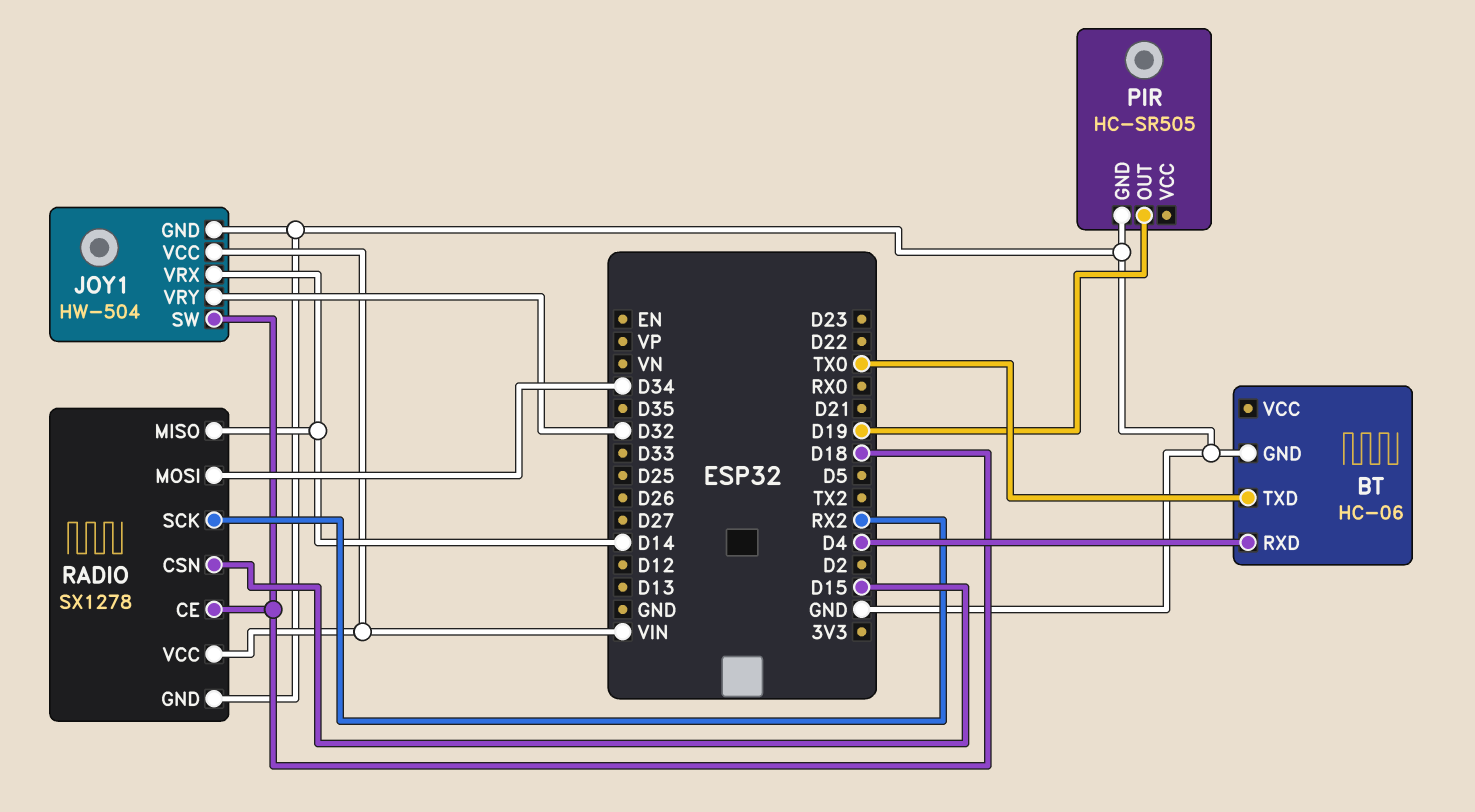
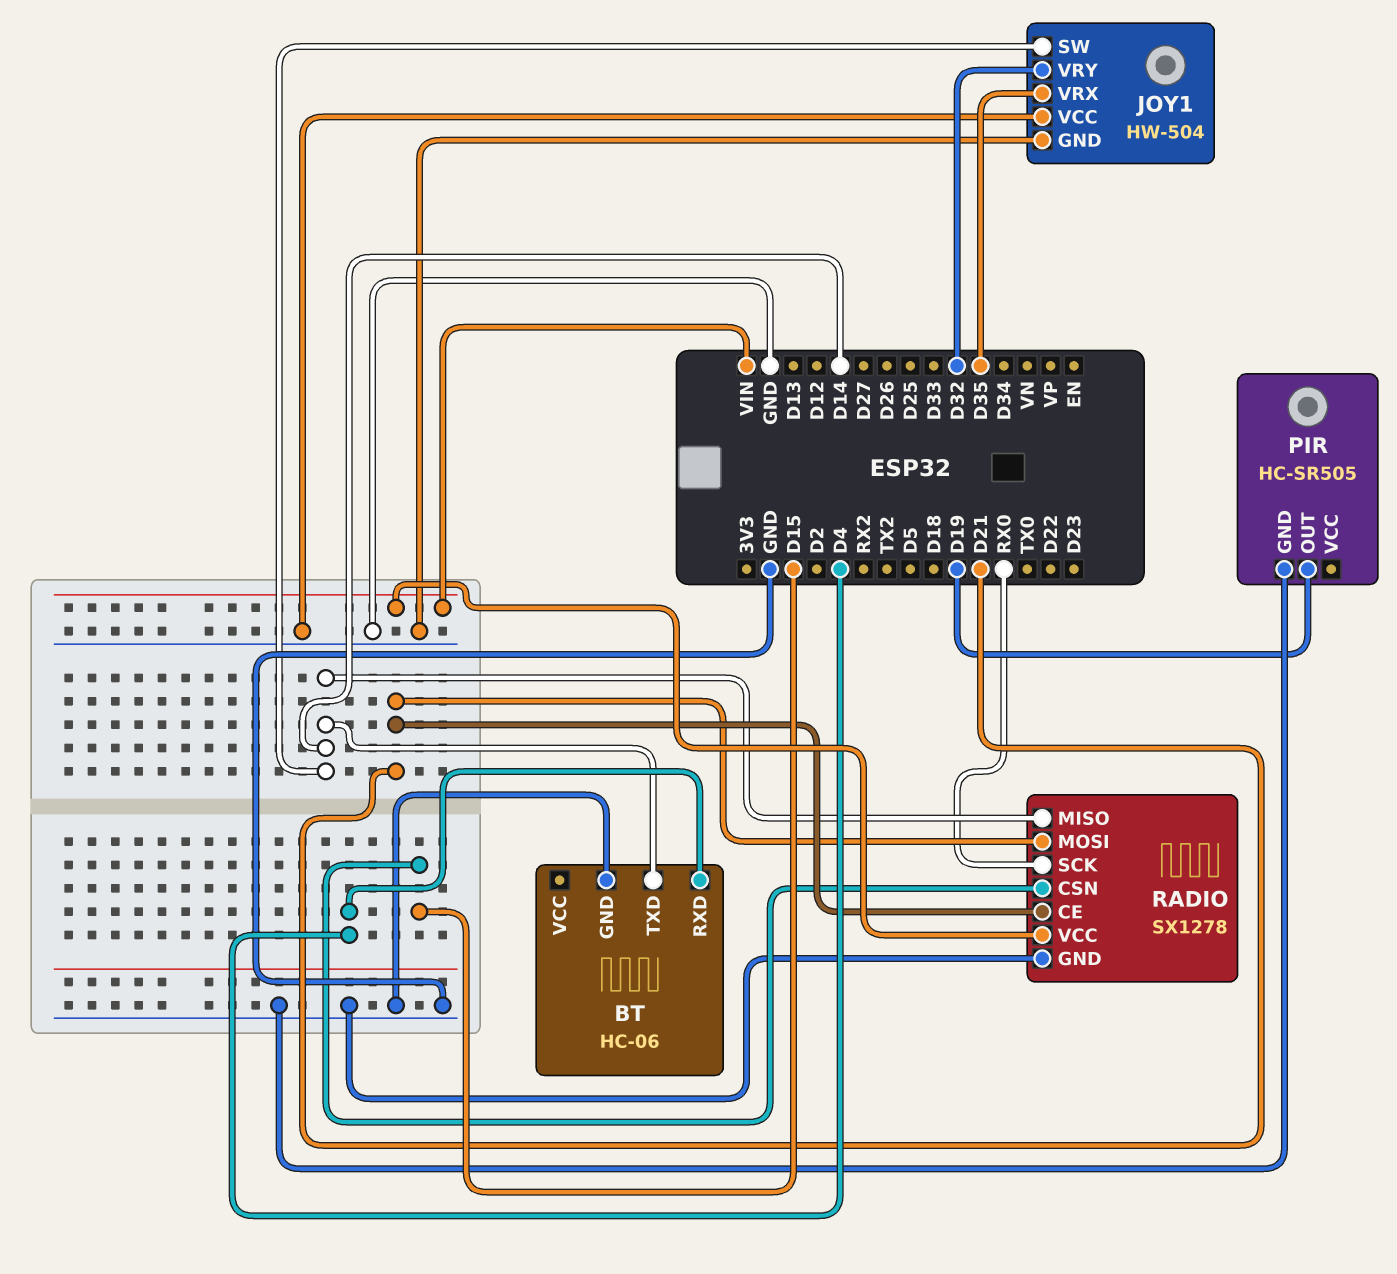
BT pin TXD: TX0 -> D14
JOY1 pin SW: D18 -> D14
JOY1 pin VCC: VIN -> GND
JOY1 pin VRX: D14 -> D35
RADIO pin CE: D18 -> D21
RADIO pin MOSI: D34 -> D21
RADIO pin SCK: RX2 -> RX0

